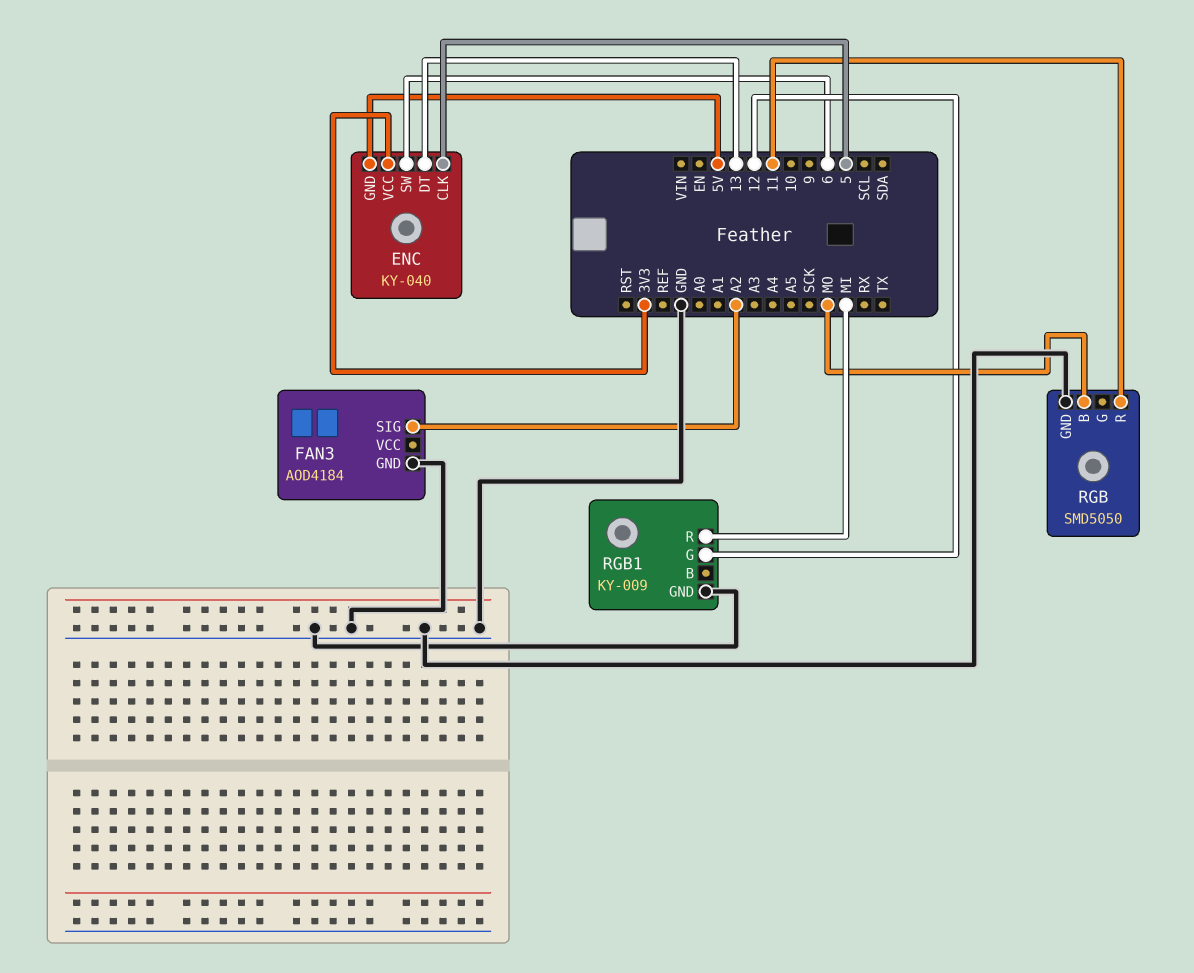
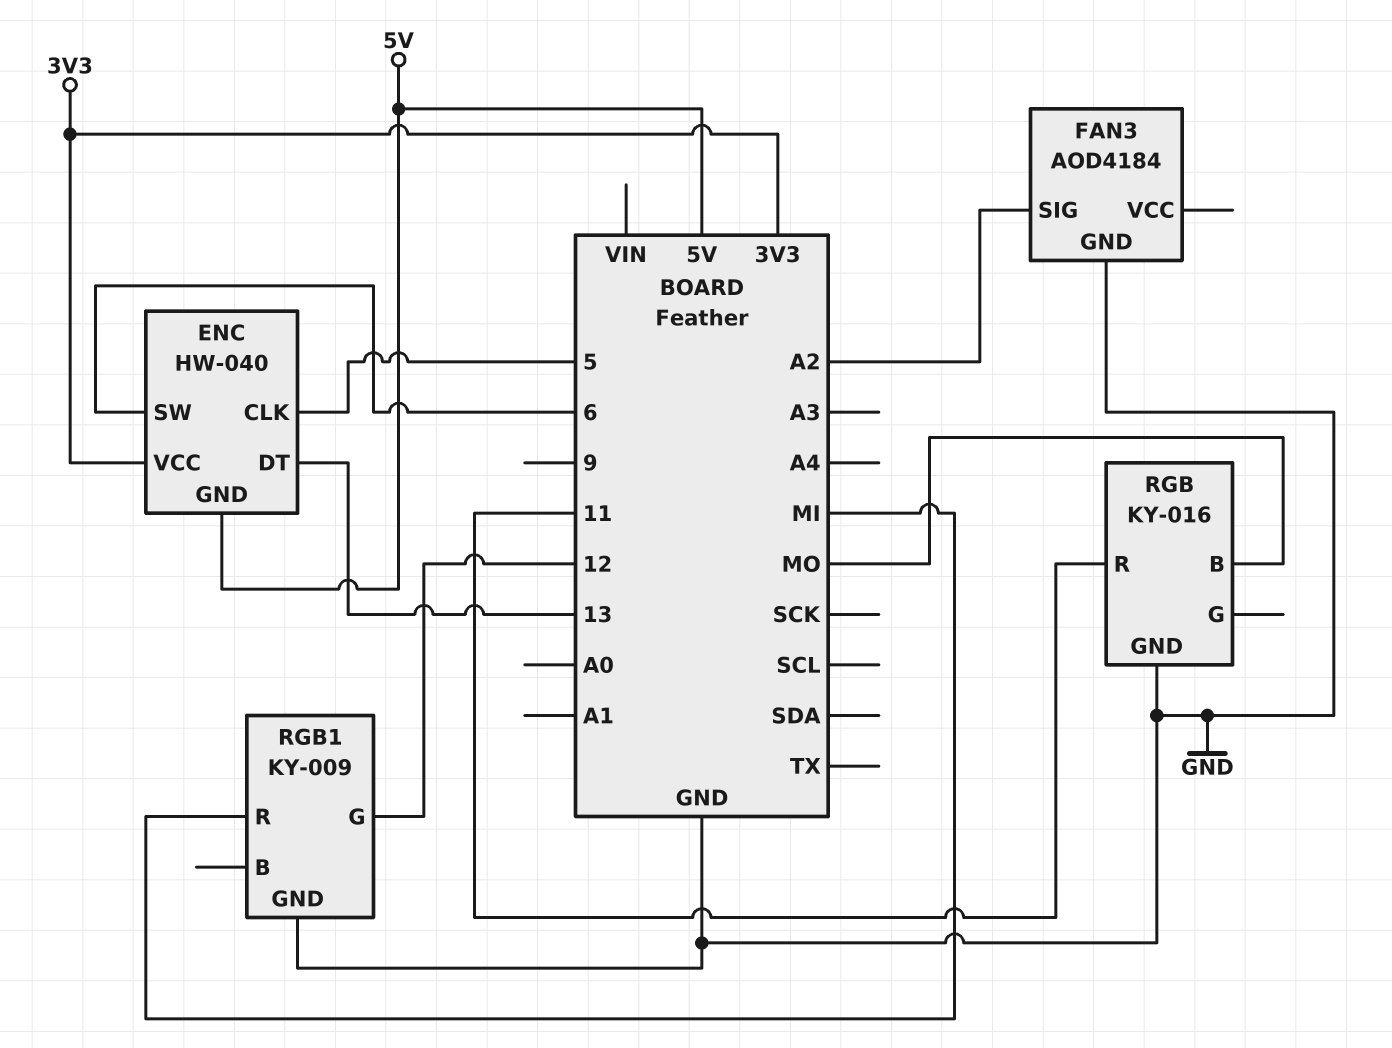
ENC: KY-040 -> HW-040
RGB: SMD5050 -> KY-016

